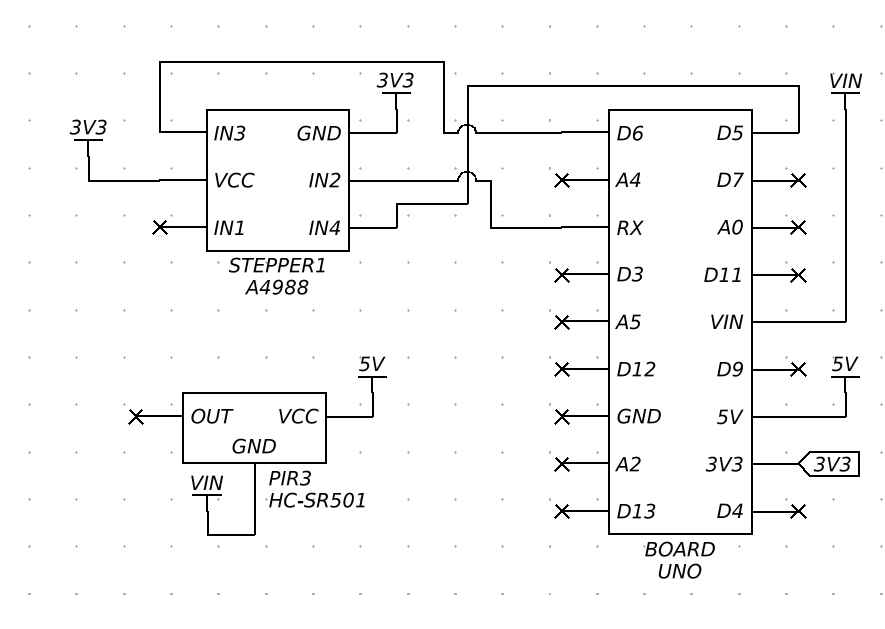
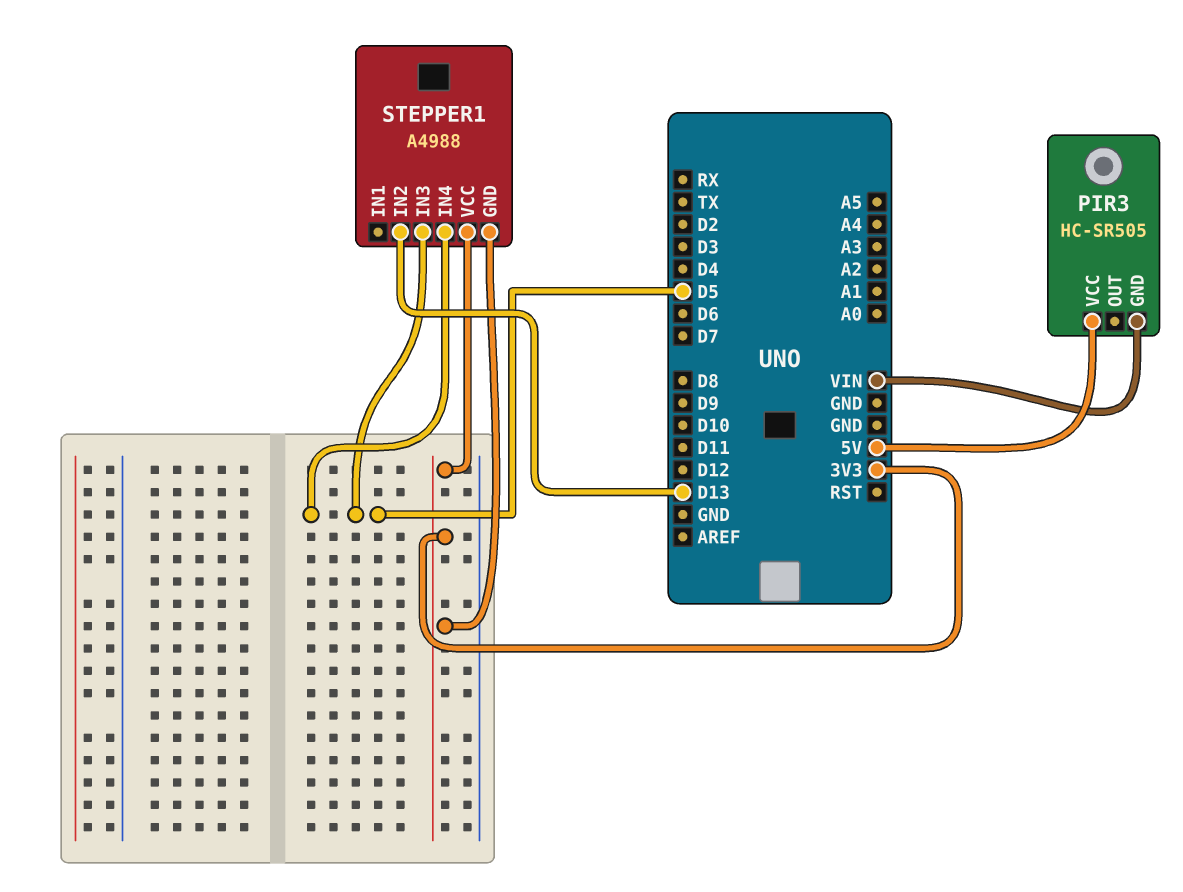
PIR3: HC-SR501 -> HC-SR505
STEPPER1 pin IN2: RX -> D13
STEPPER1 pin IN3: D6 -> D5

